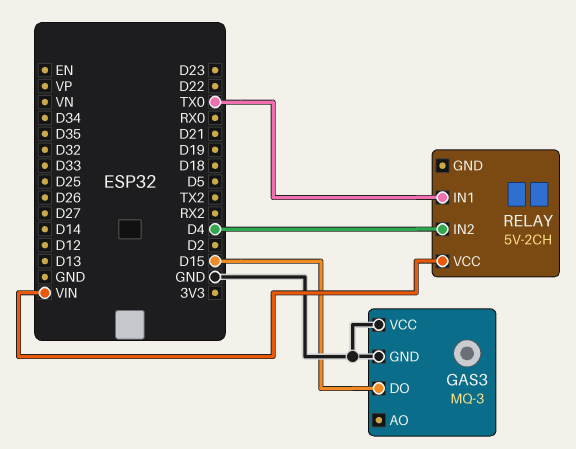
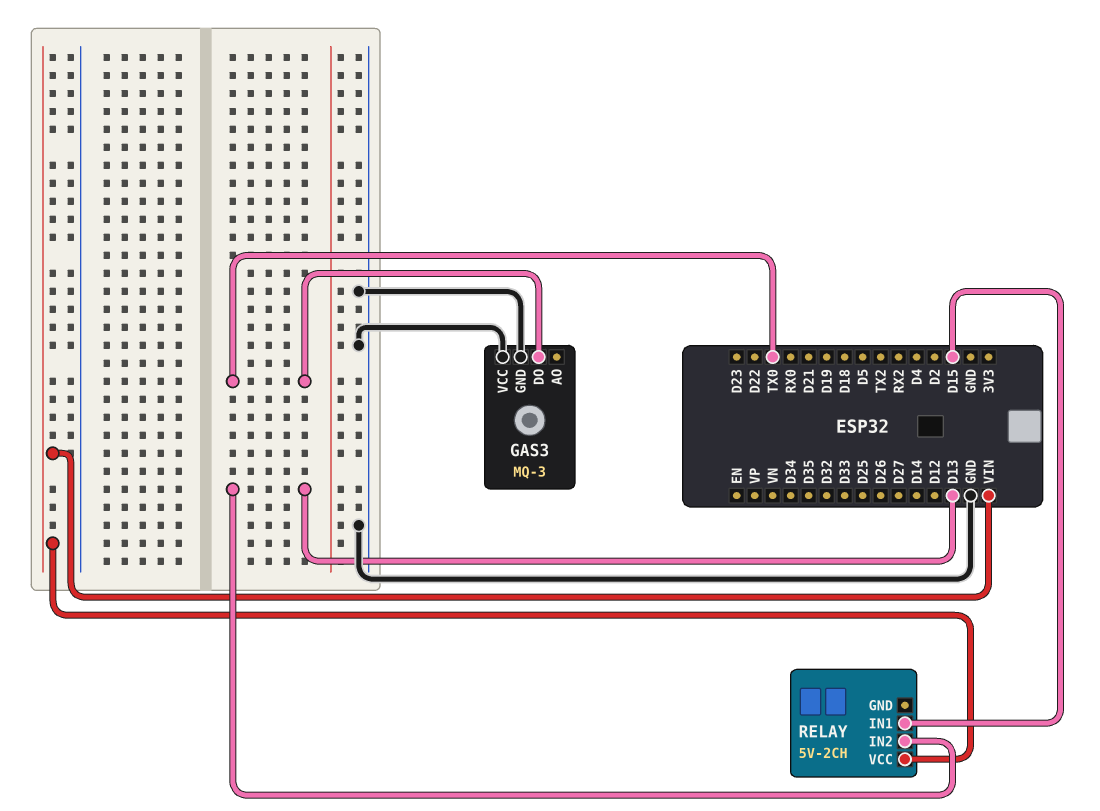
GAS3 pin DO: D15 -> TX0
RELAY pin IN1: TX0 -> D15
RELAY pin IN2: D4 -> D13

